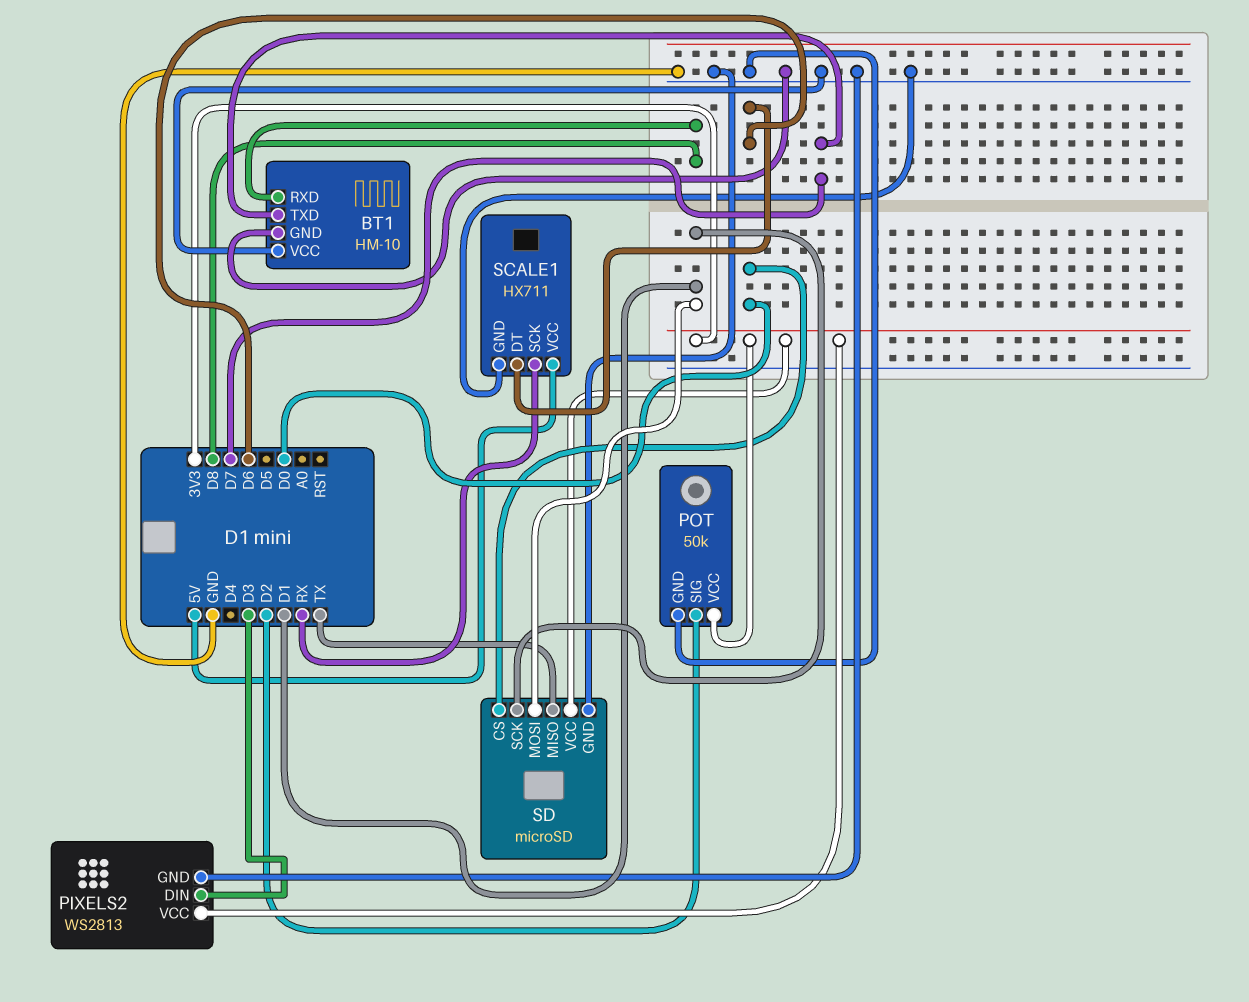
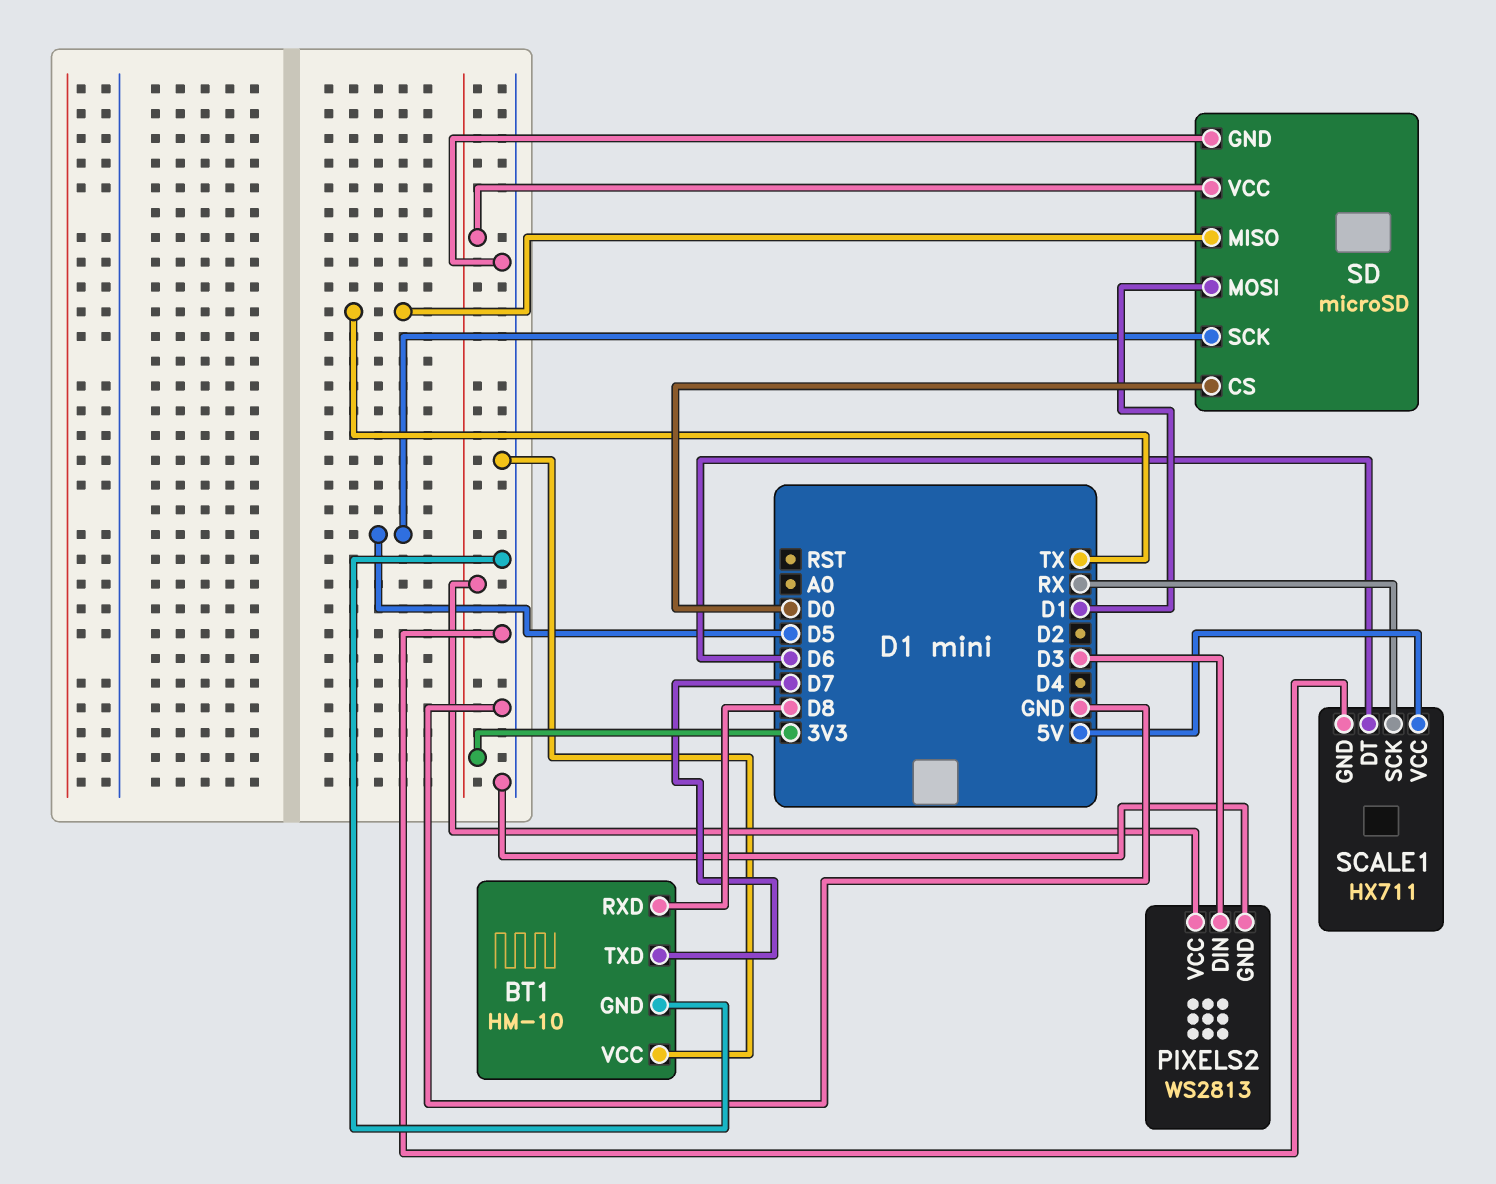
POT: 50k -> none
POT pin GND: GND -> none
POT pin SIG: D2 -> none
POT pin VCC: 3V3 -> none
SD pin SCK: D1 -> D5

